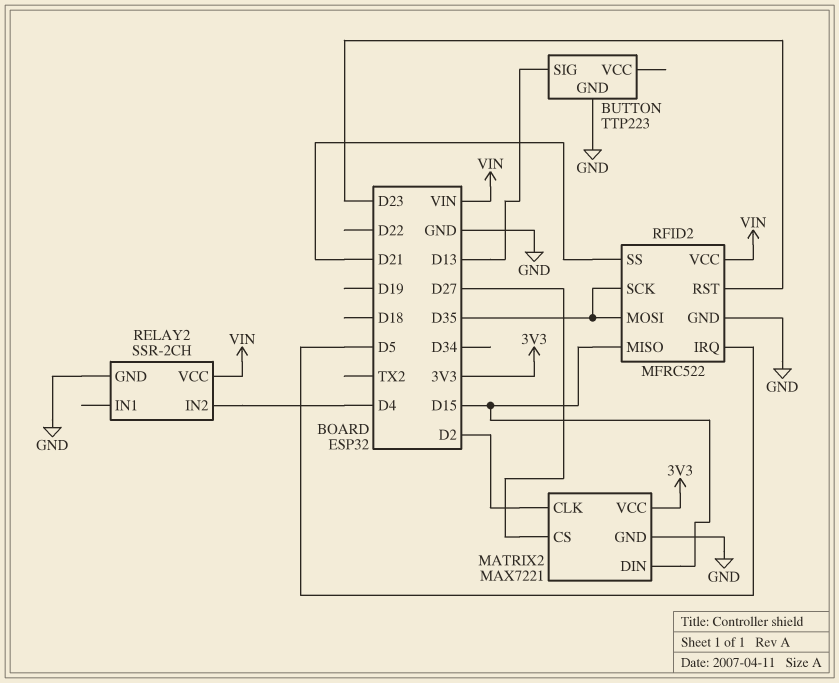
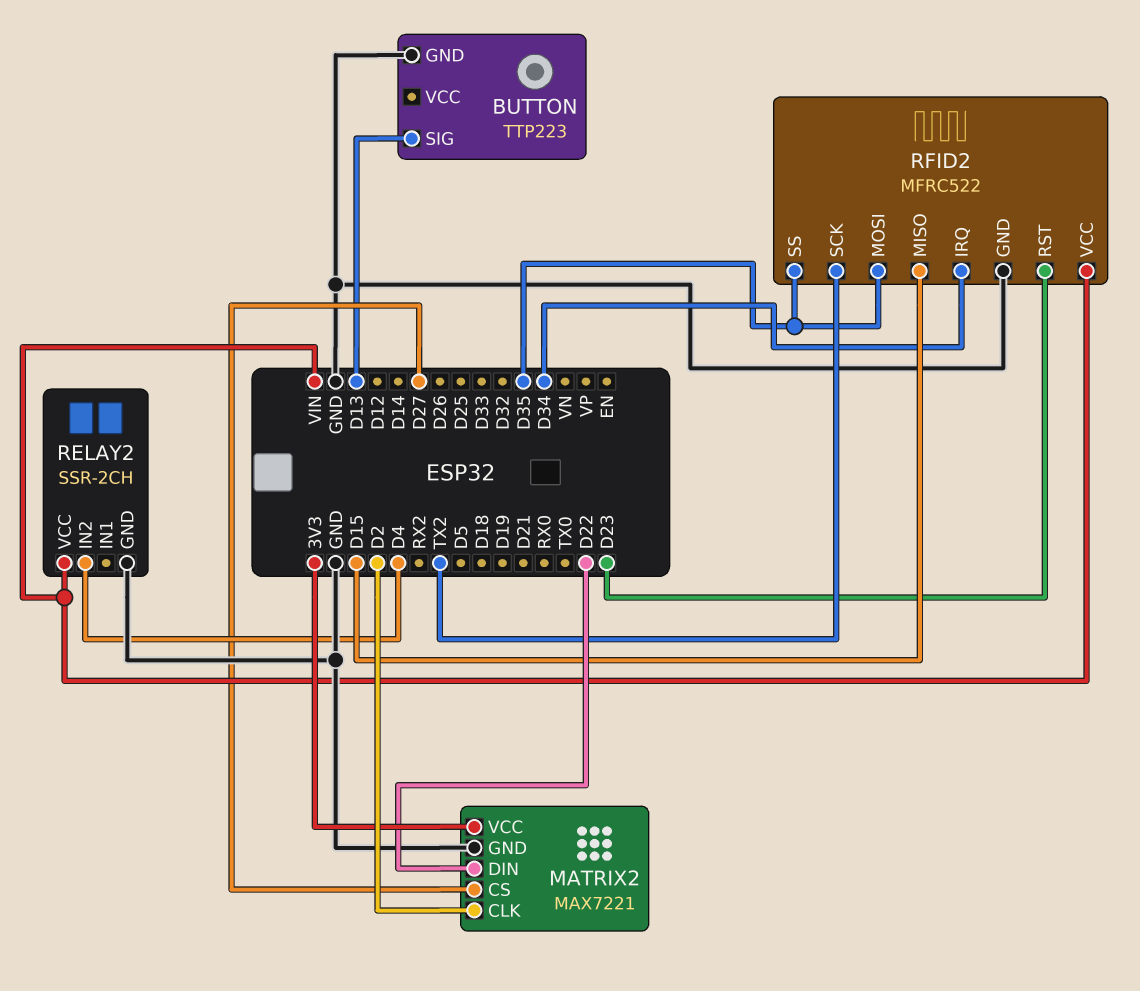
MATRIX2 pin DIN: D15 -> D22
RFID2 pin IRQ: D5 -> D34
RFID2 pin SCK: D35 -> TX2
RFID2 pin SS: D21 -> D35

